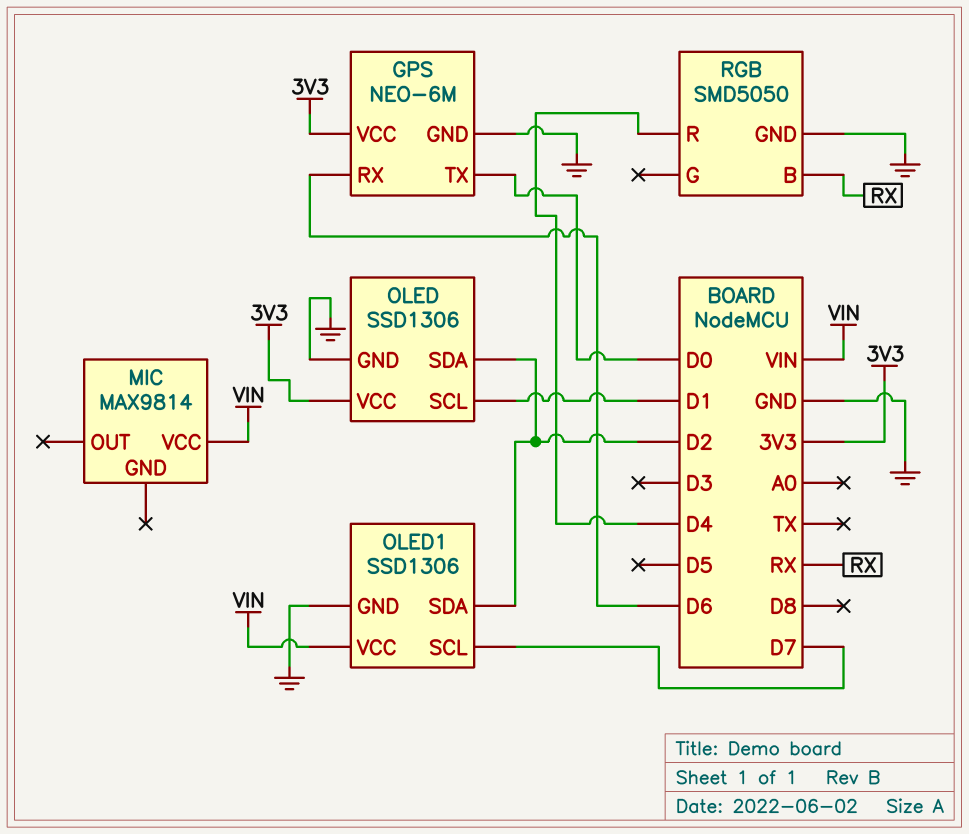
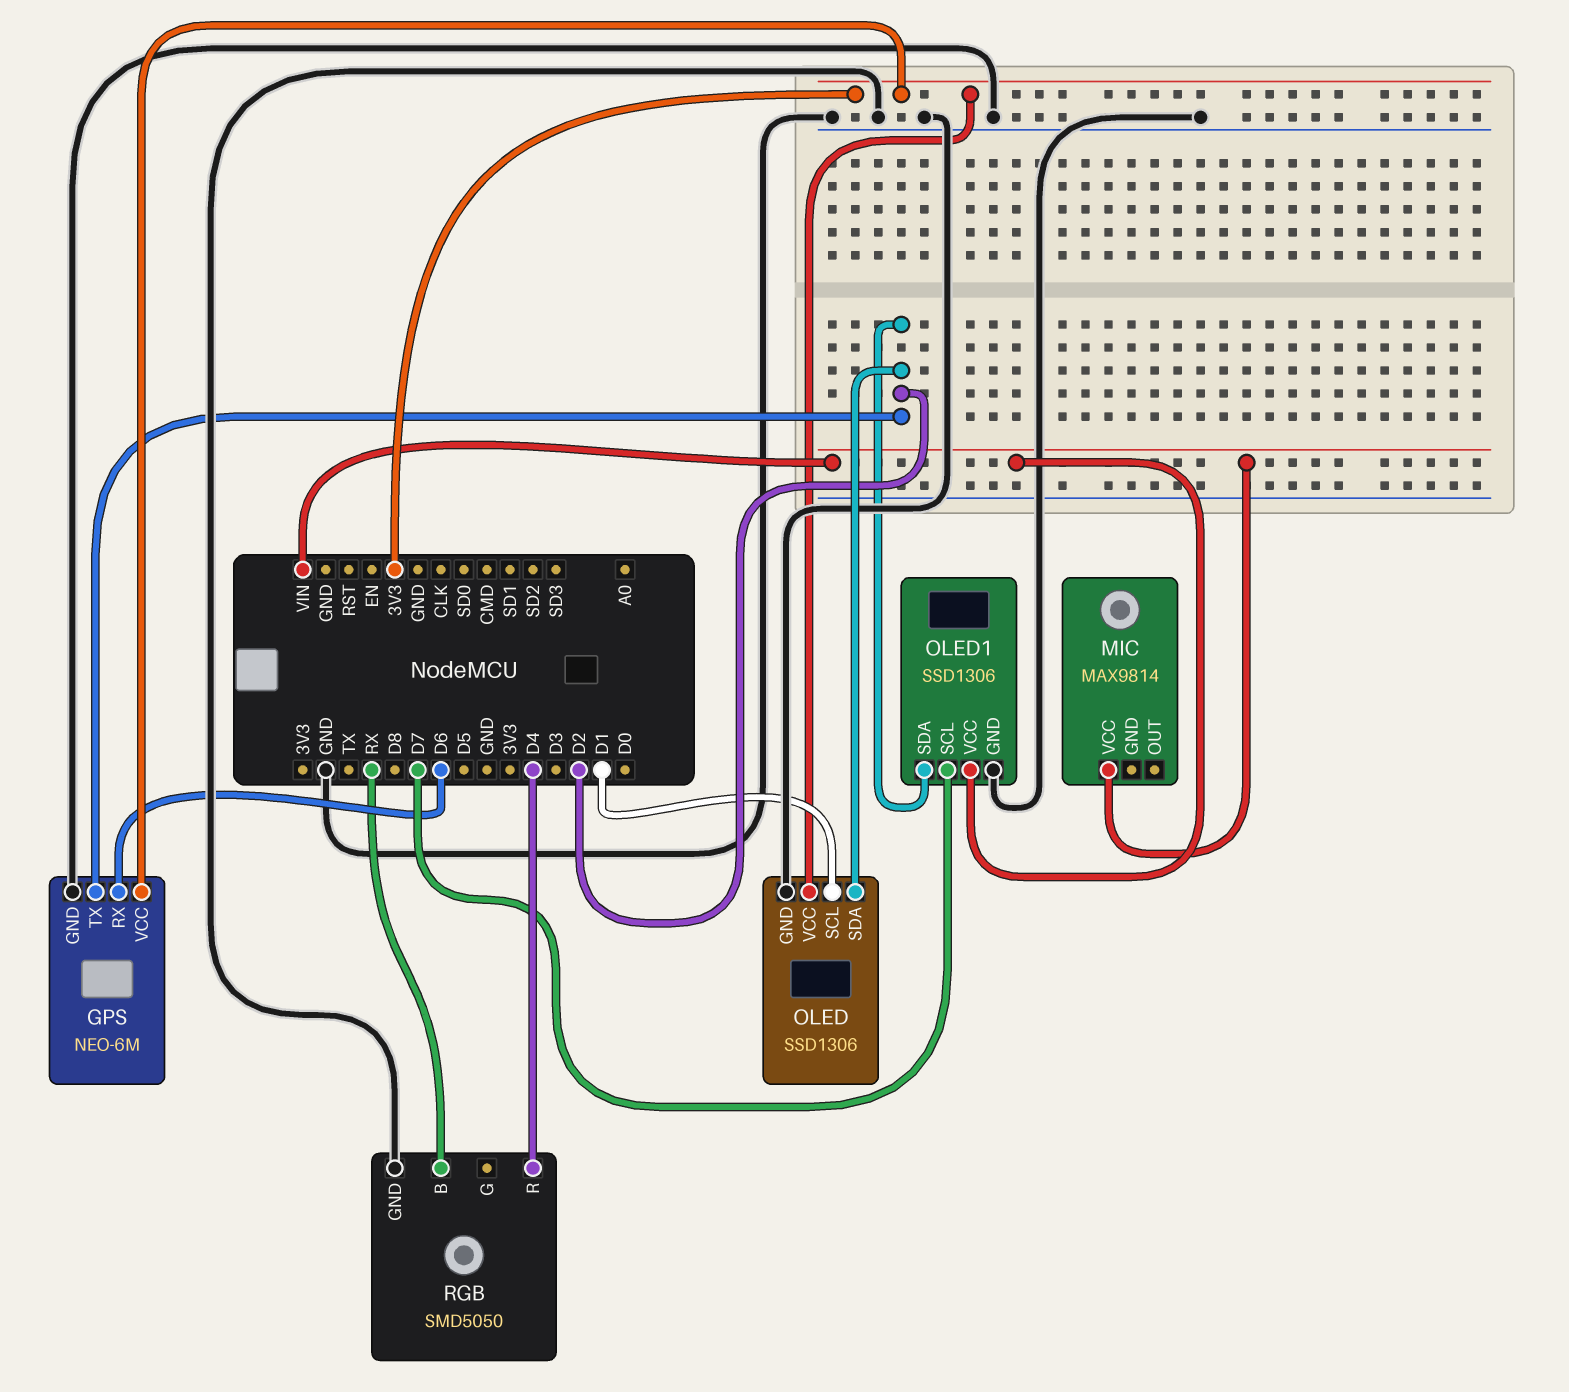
GPS pin TX: D0 -> D2

